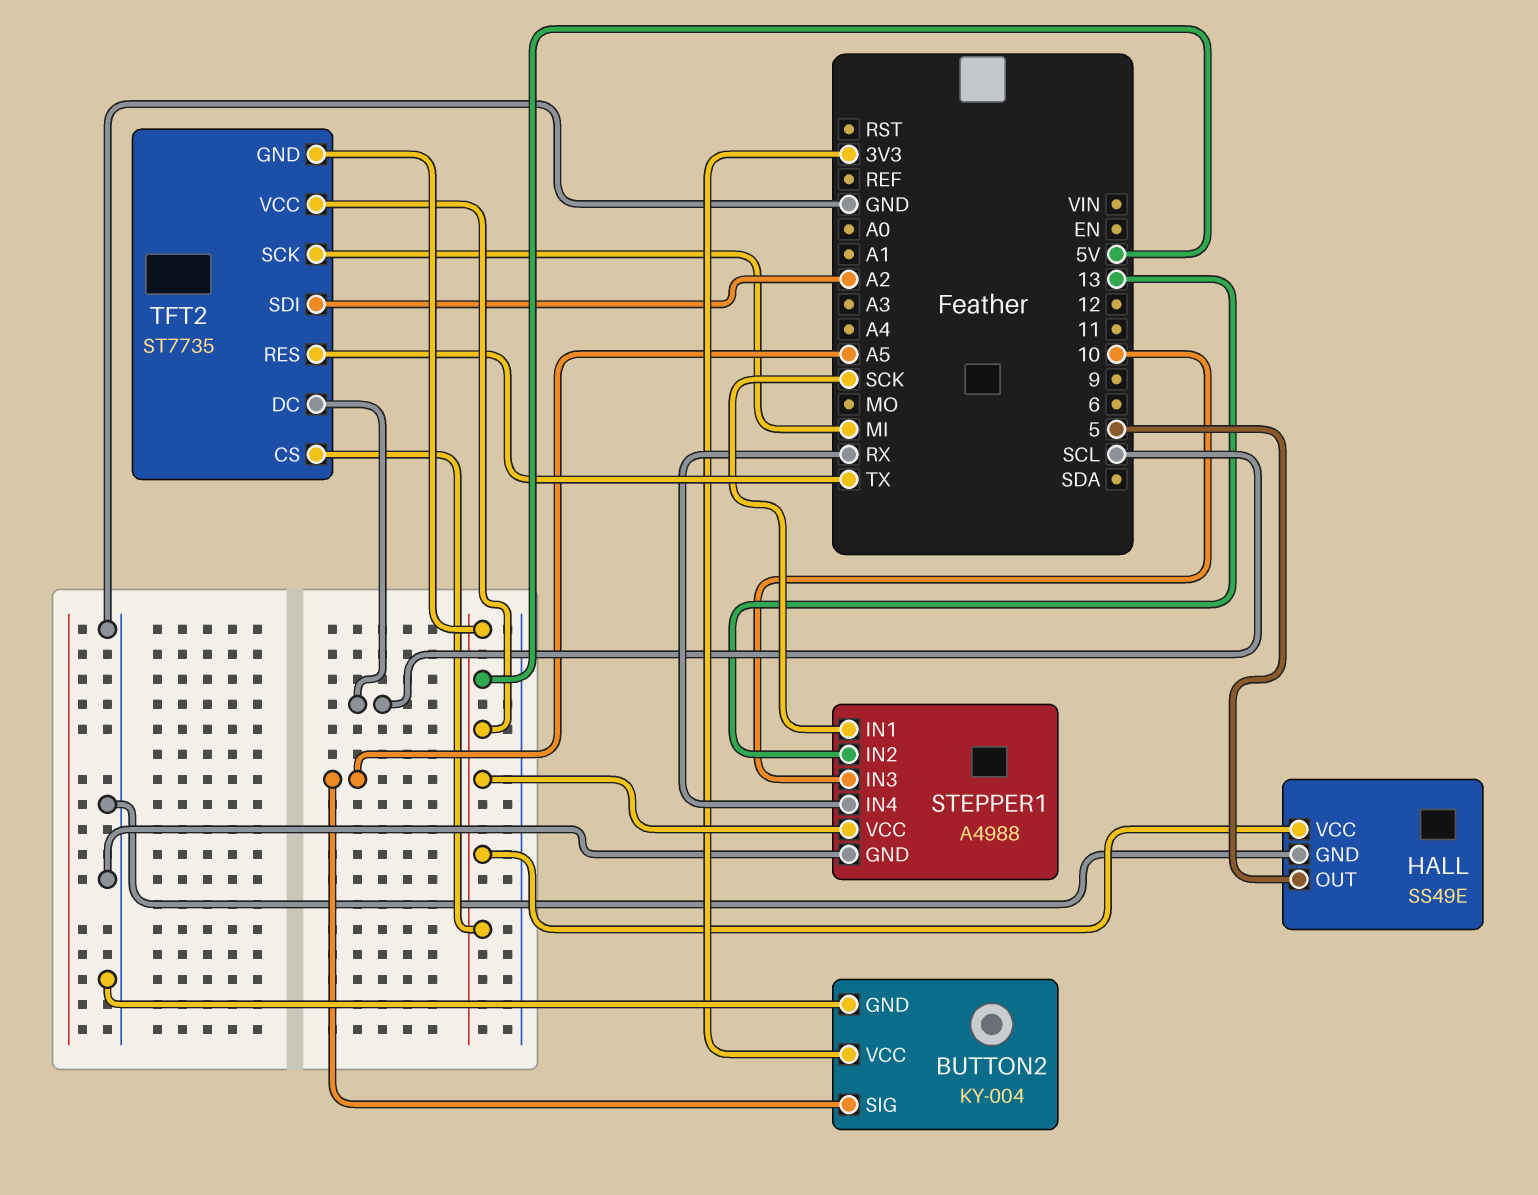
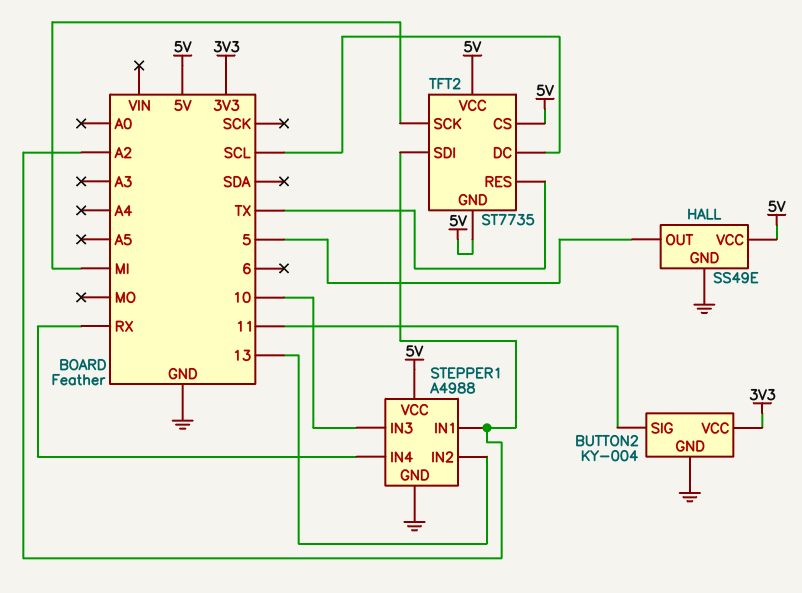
BUTTON2 pin SIG: A5 -> 11
STEPPER1 pin IN1: SCK -> A2

